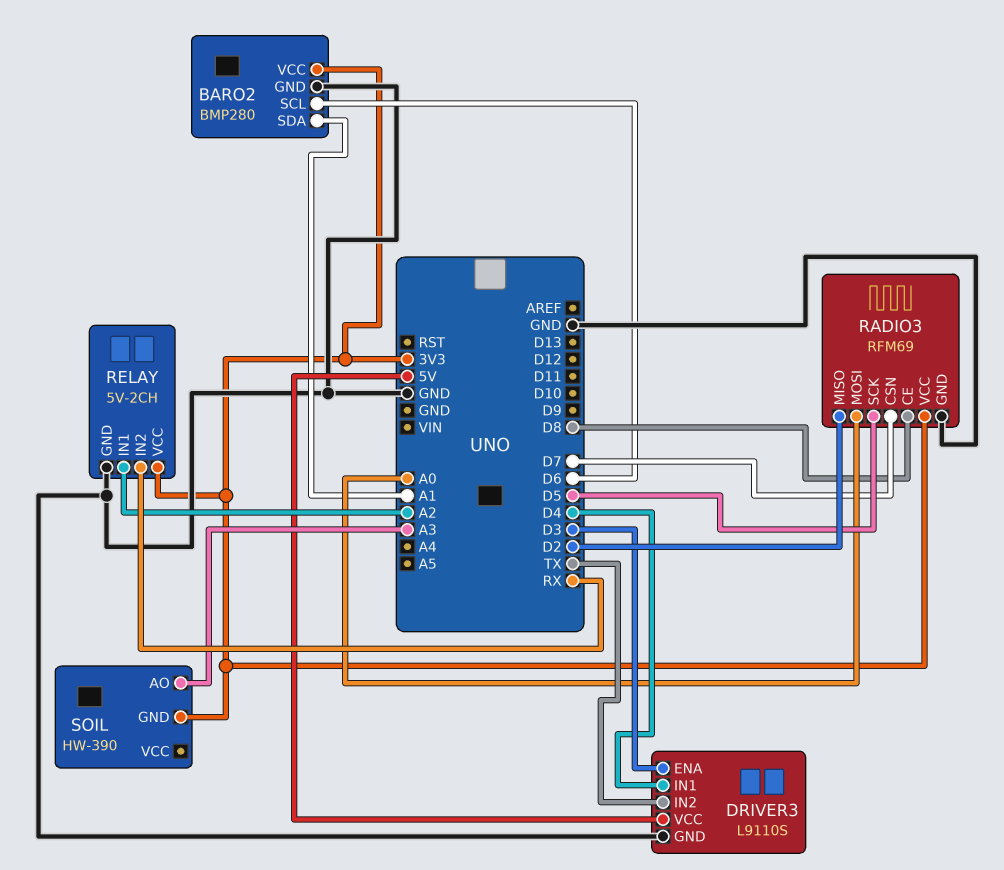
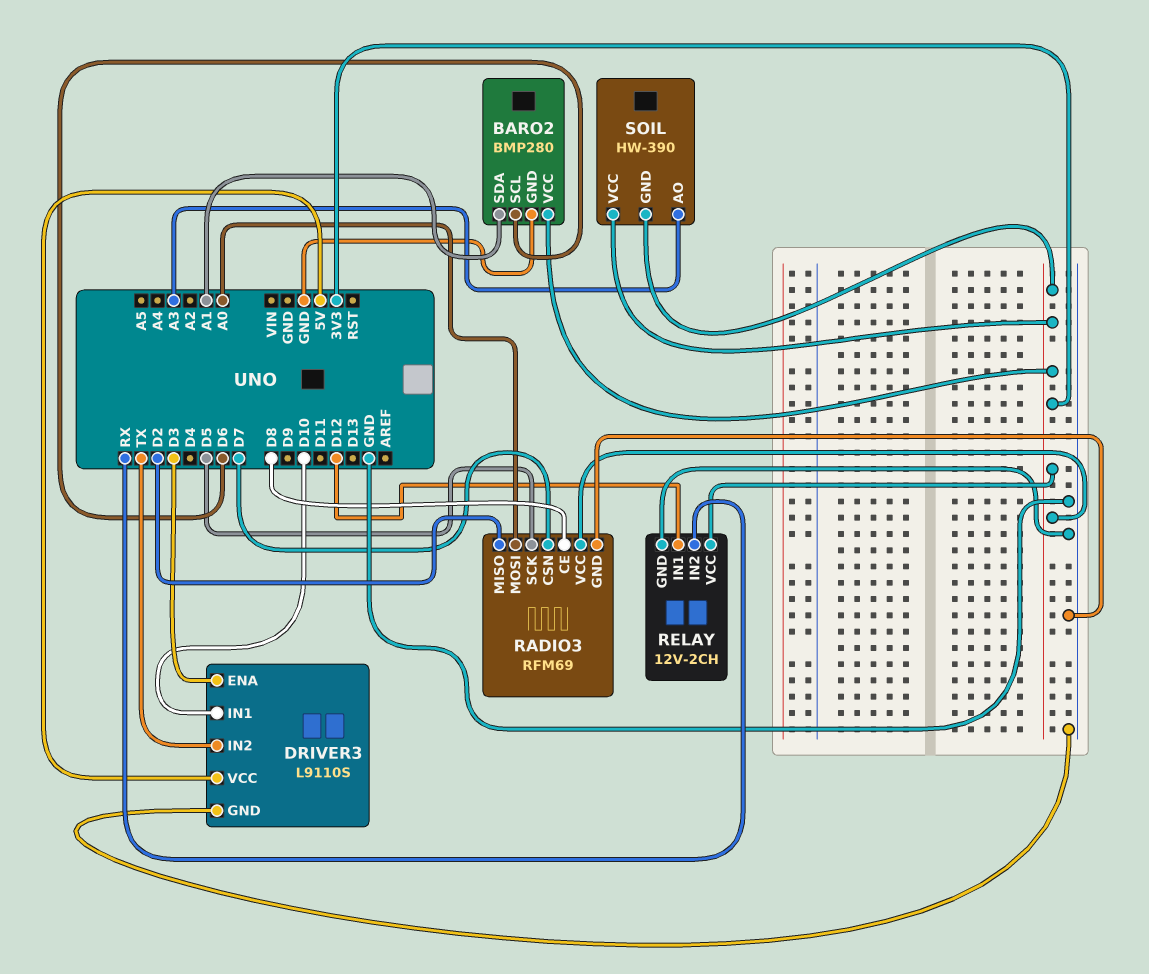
DRIVER3 pin IN1: D4 -> D10
RELAY: 5V-2CH -> 12V-2CH
RELAY pin IN1: A2 -> D12
SOIL pin VCC: none -> 3V3

